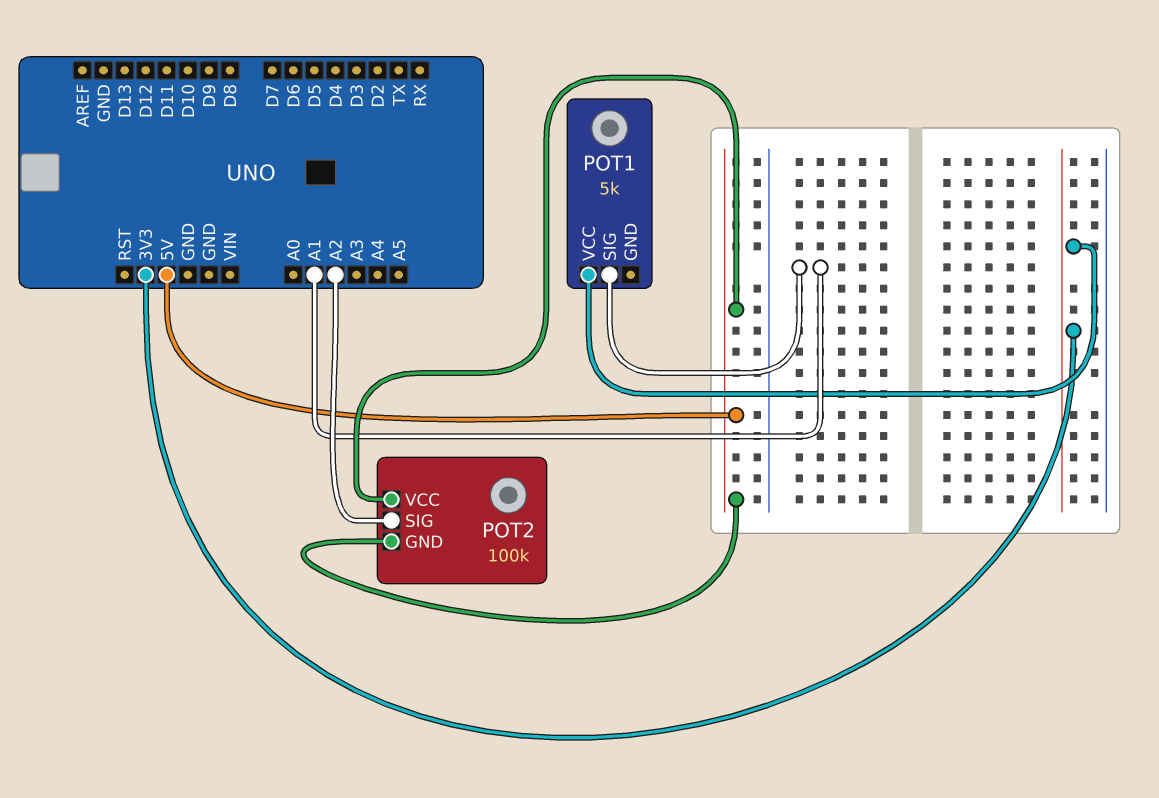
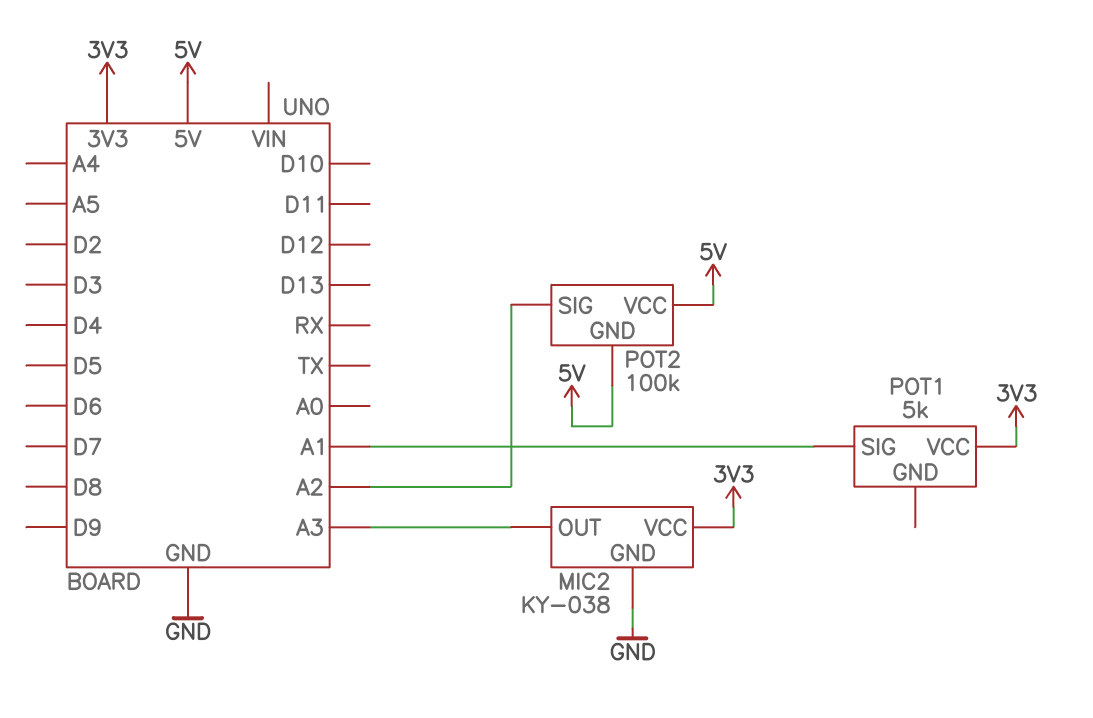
MIC2: none -> KY-038
MIC2 pin GND: none -> GND
MIC2 pin OUT: none -> A3
MIC2 pin VCC: none -> 3V3

